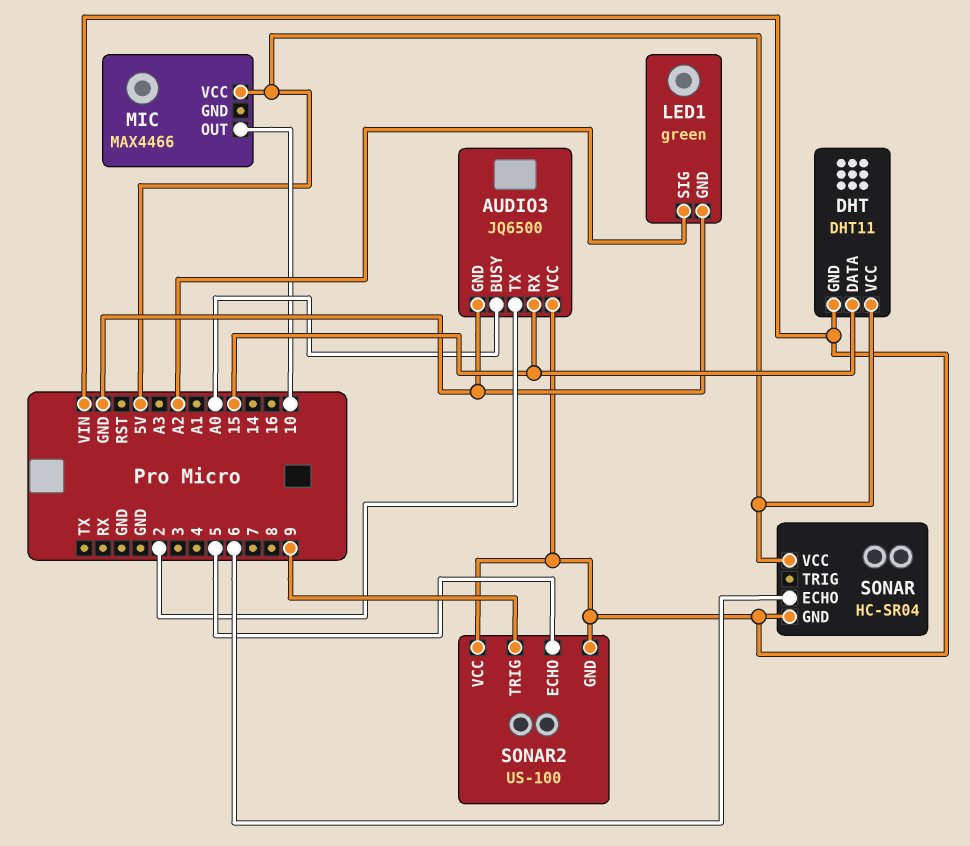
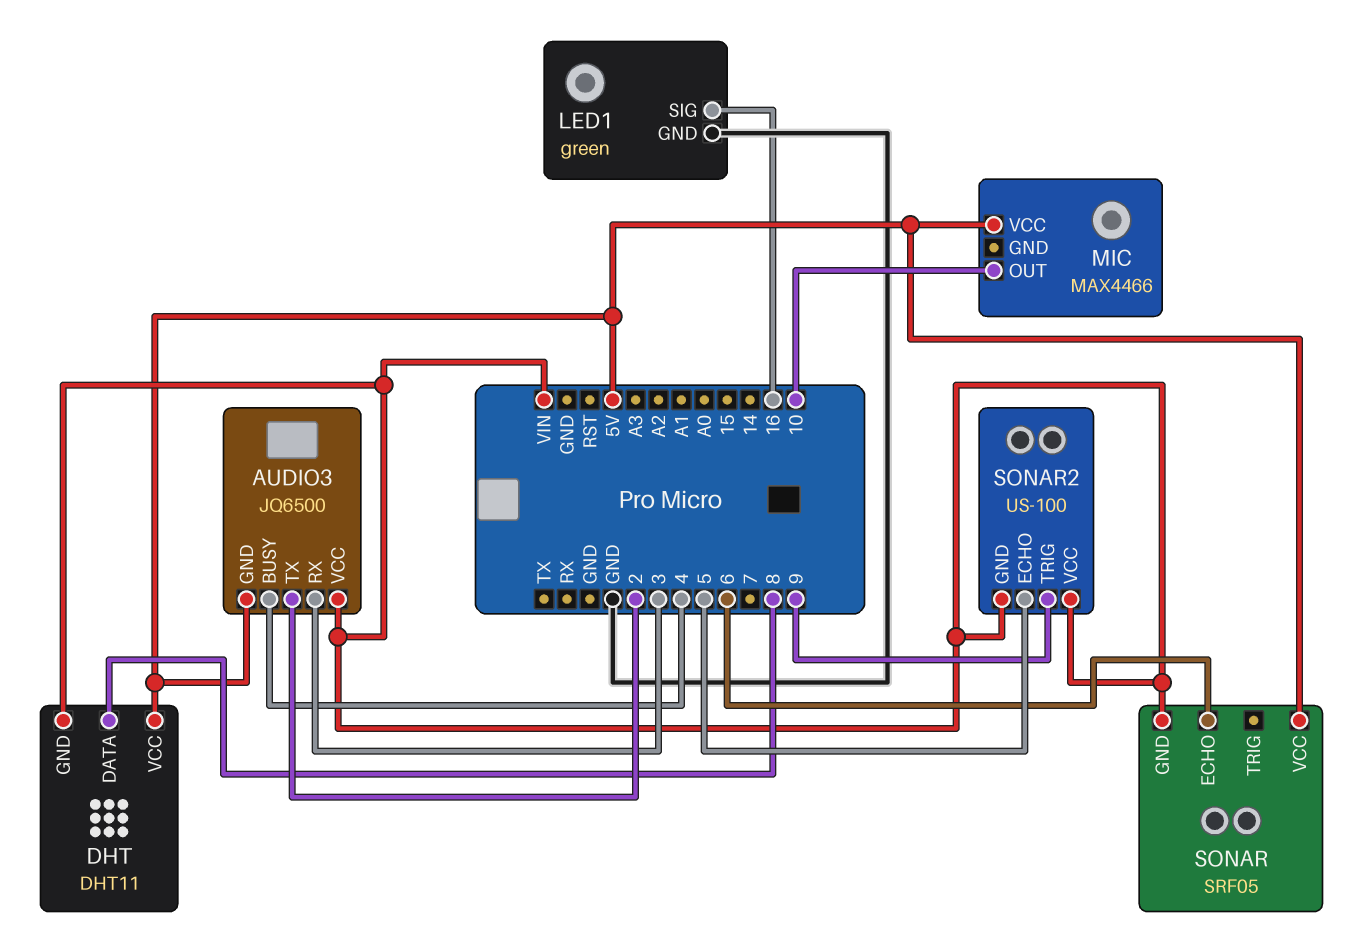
AUDIO3 pin BUSY: A0 -> 4
AUDIO3 pin GND: GND -> 5V
AUDIO3 pin RX: 15 -> 3
DHT pin DATA: 15 -> 8
LED1 pin SIG: A2 -> 16
SONAR: HC-SR04 -> SRF05

